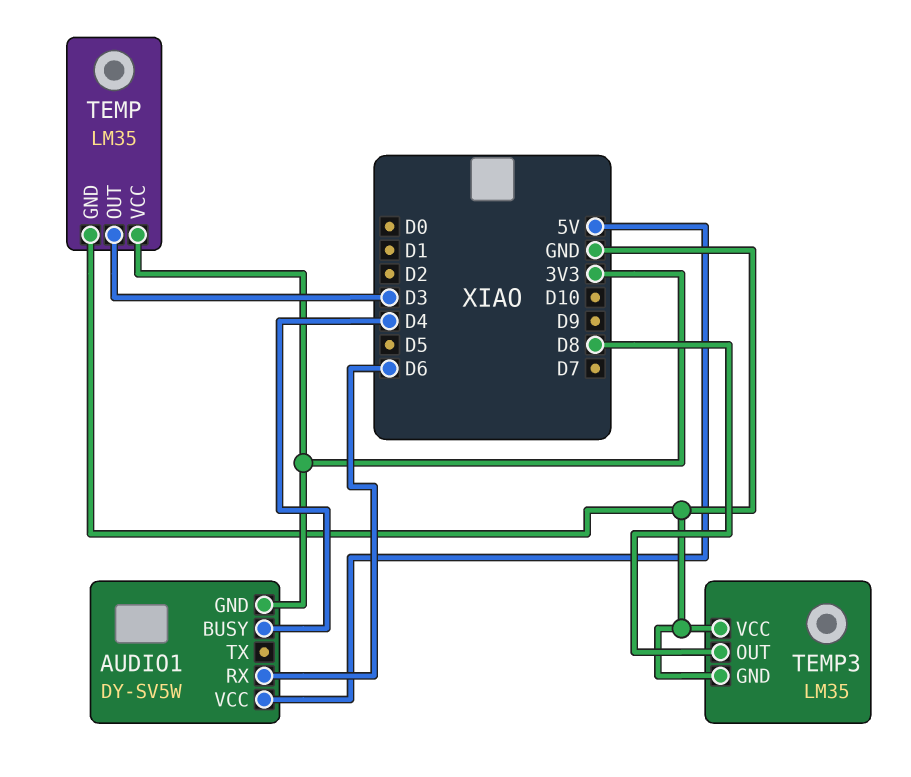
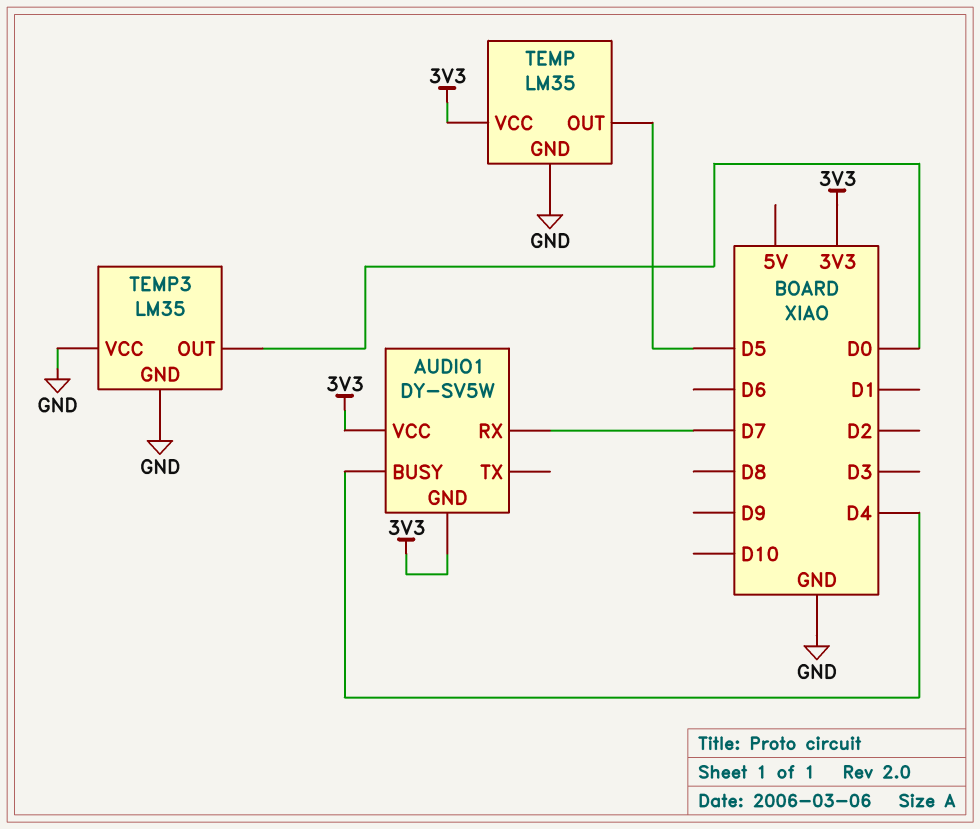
AUDIO1 pin RX: D6 -> D7
AUDIO1 pin VCC: 5V -> 3V3
TEMP pin OUT: D3 -> D5
TEMP3 pin OUT: D8 -> D0

